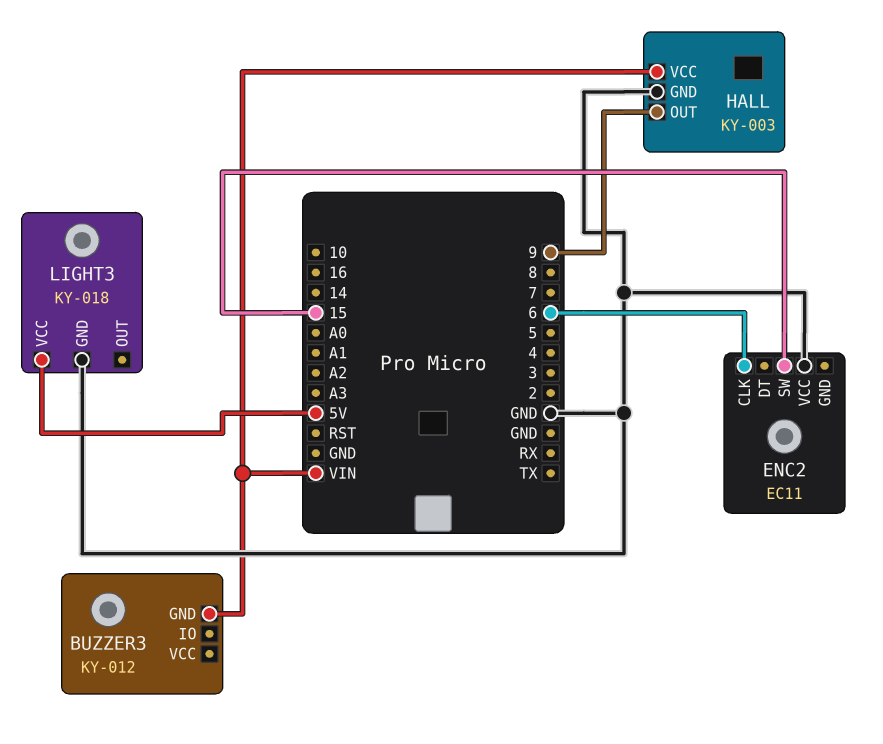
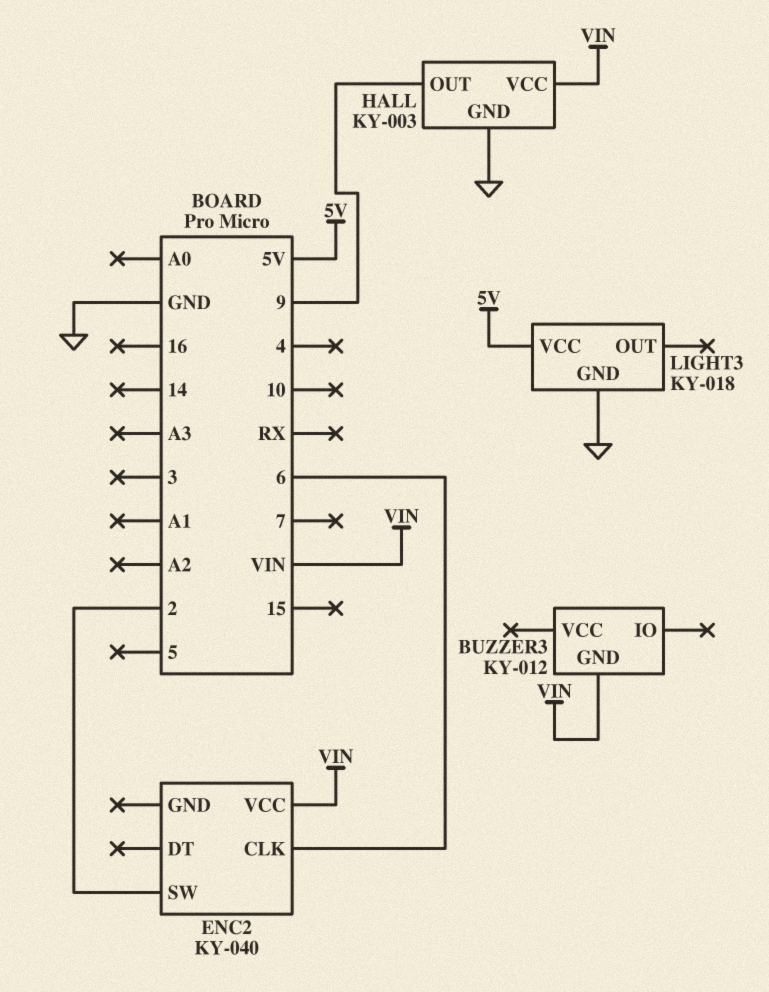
ENC2: EC11 -> KY-040
ENC2 pin SW: 15 -> 2
ENC2 pin VCC: GND -> VIN

